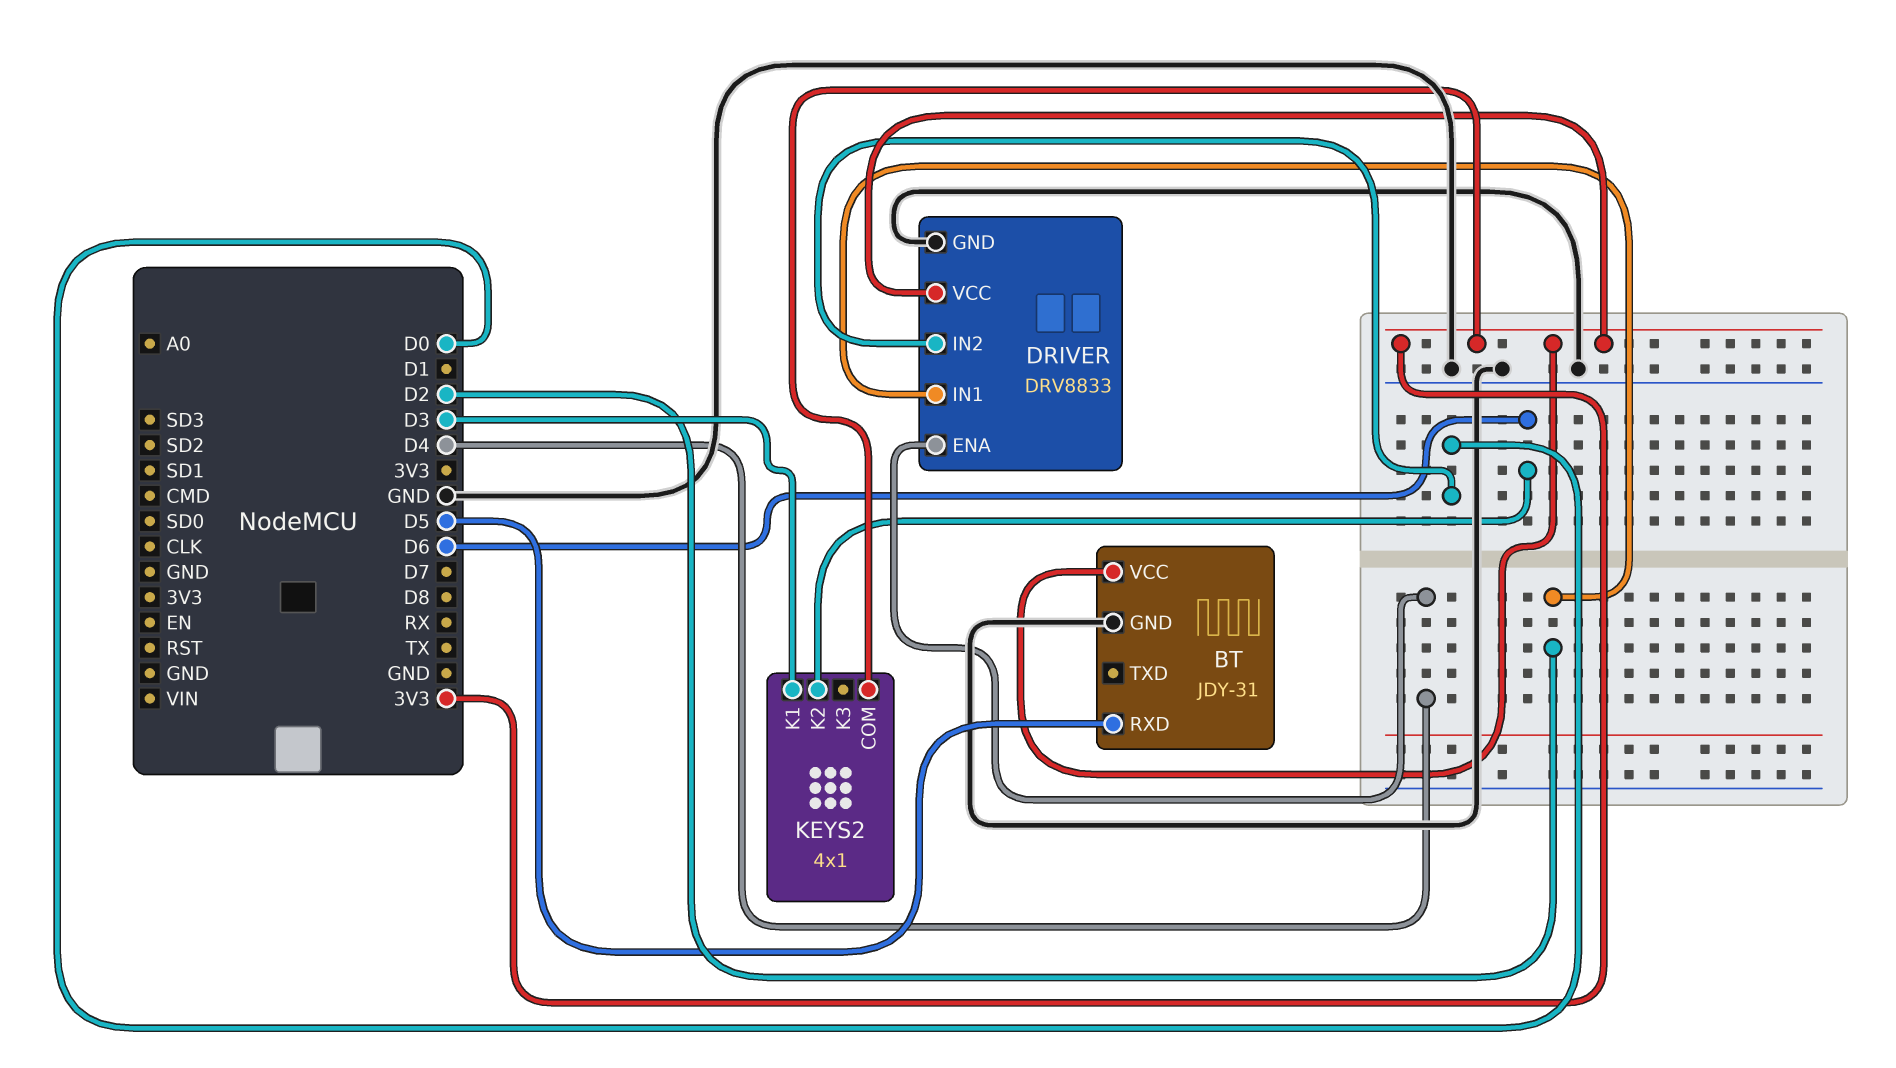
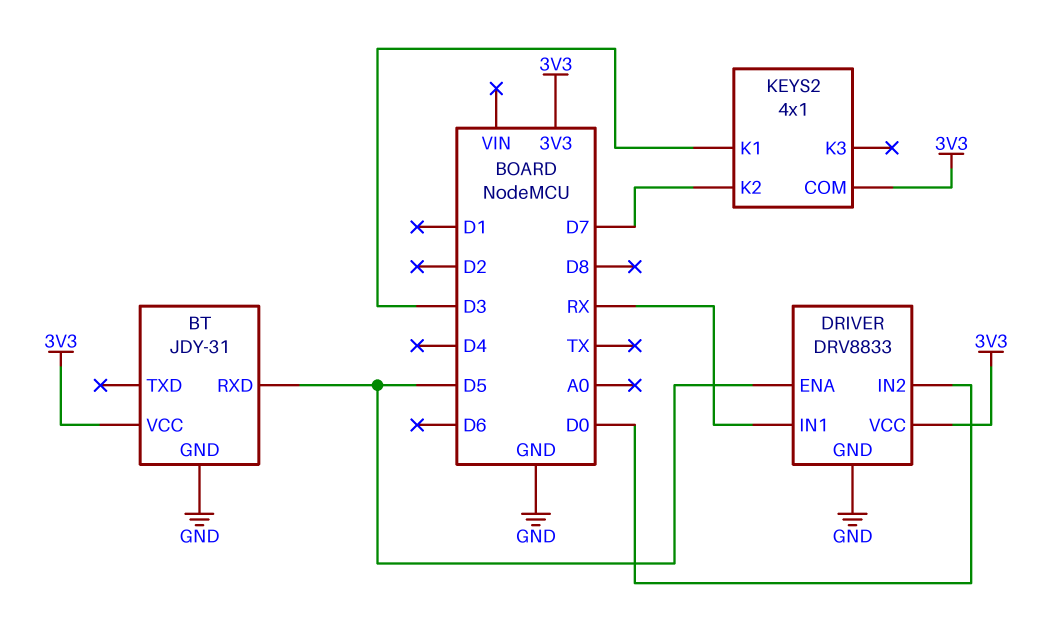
DRIVER pin ENA: D4 -> D5
DRIVER pin IN1: D2 -> RX
KEYS2 pin K2: D6 -> D7

